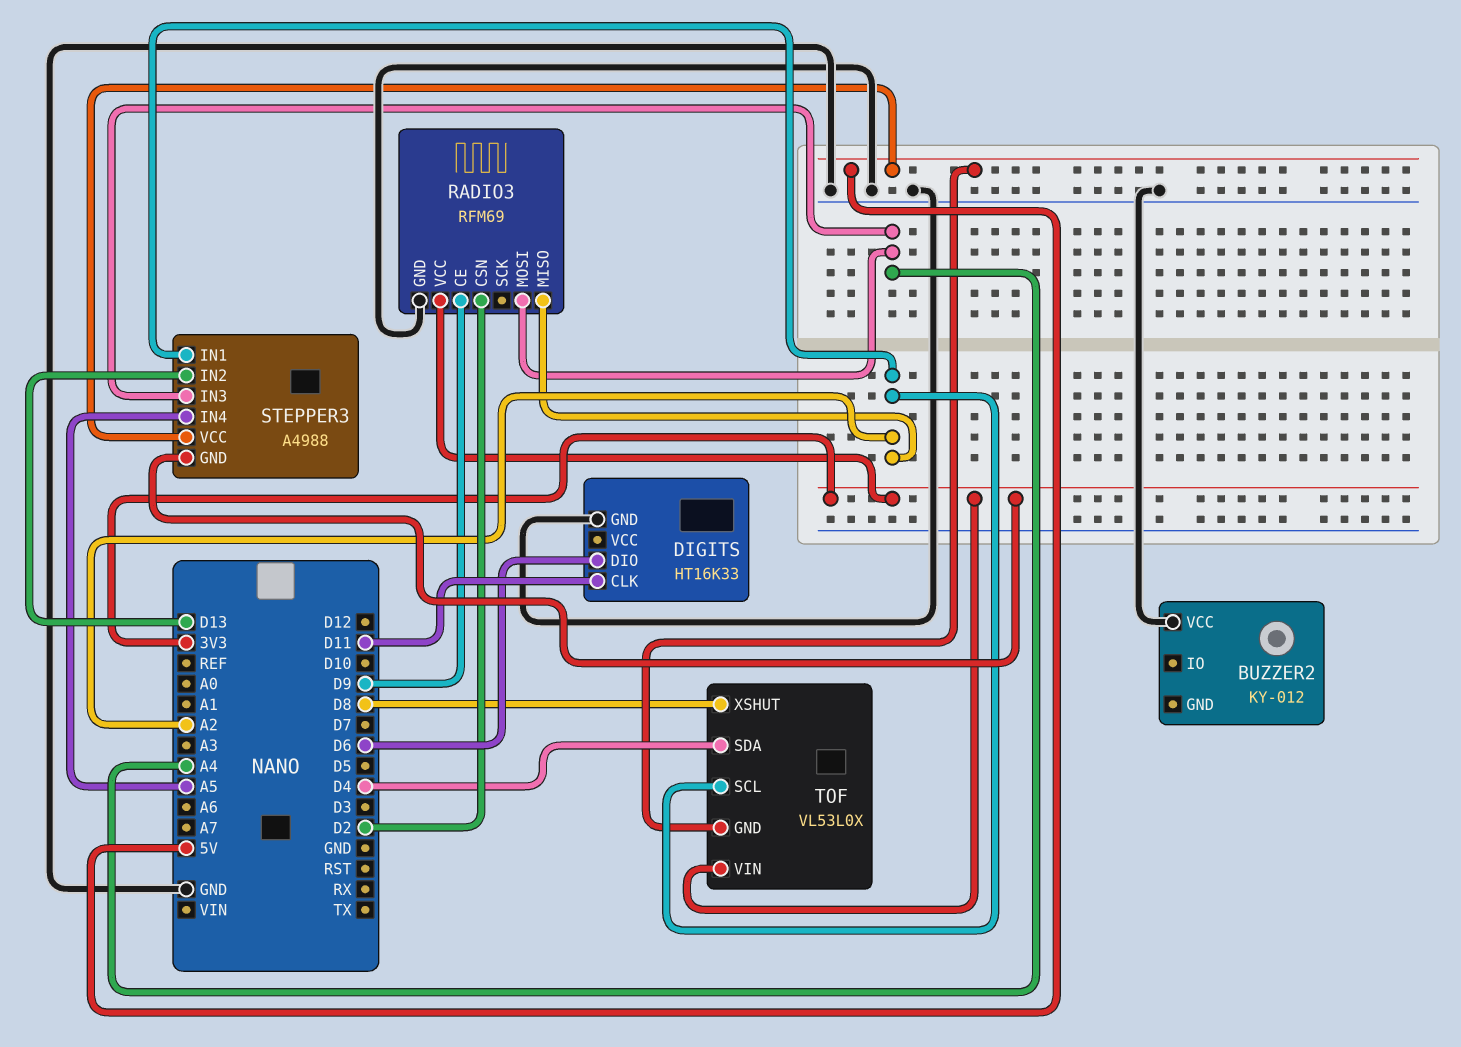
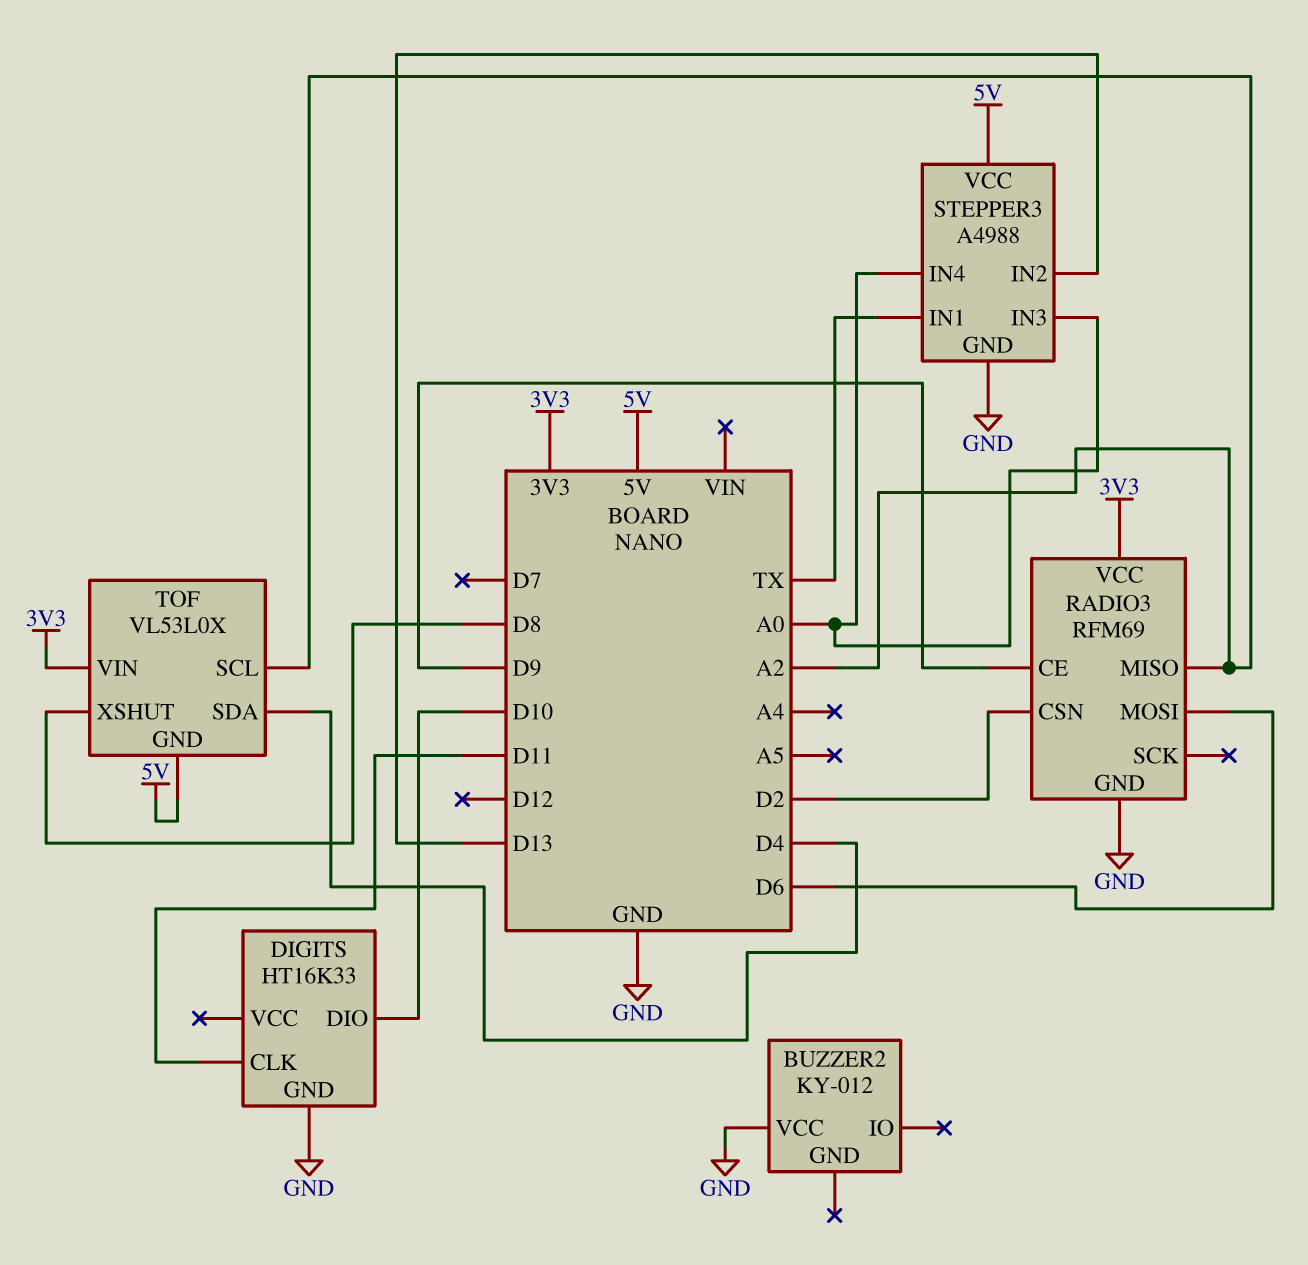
DIGITS pin DIO: D6 -> D10
RADIO3 pin MOSI: A4 -> D6
STEPPER3 pin GND: 3V3 -> GND
STEPPER3 pin IN1: A2 -> TX
STEPPER3 pin IN3: A4 -> A0
STEPPER3 pin IN4: A5 -> A0

